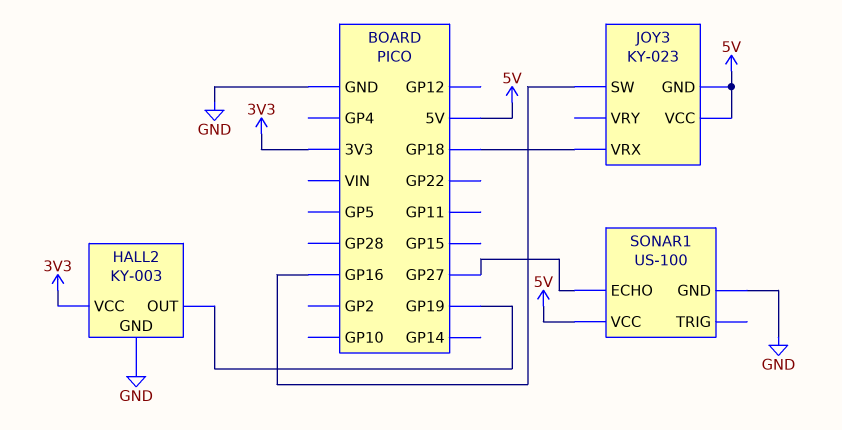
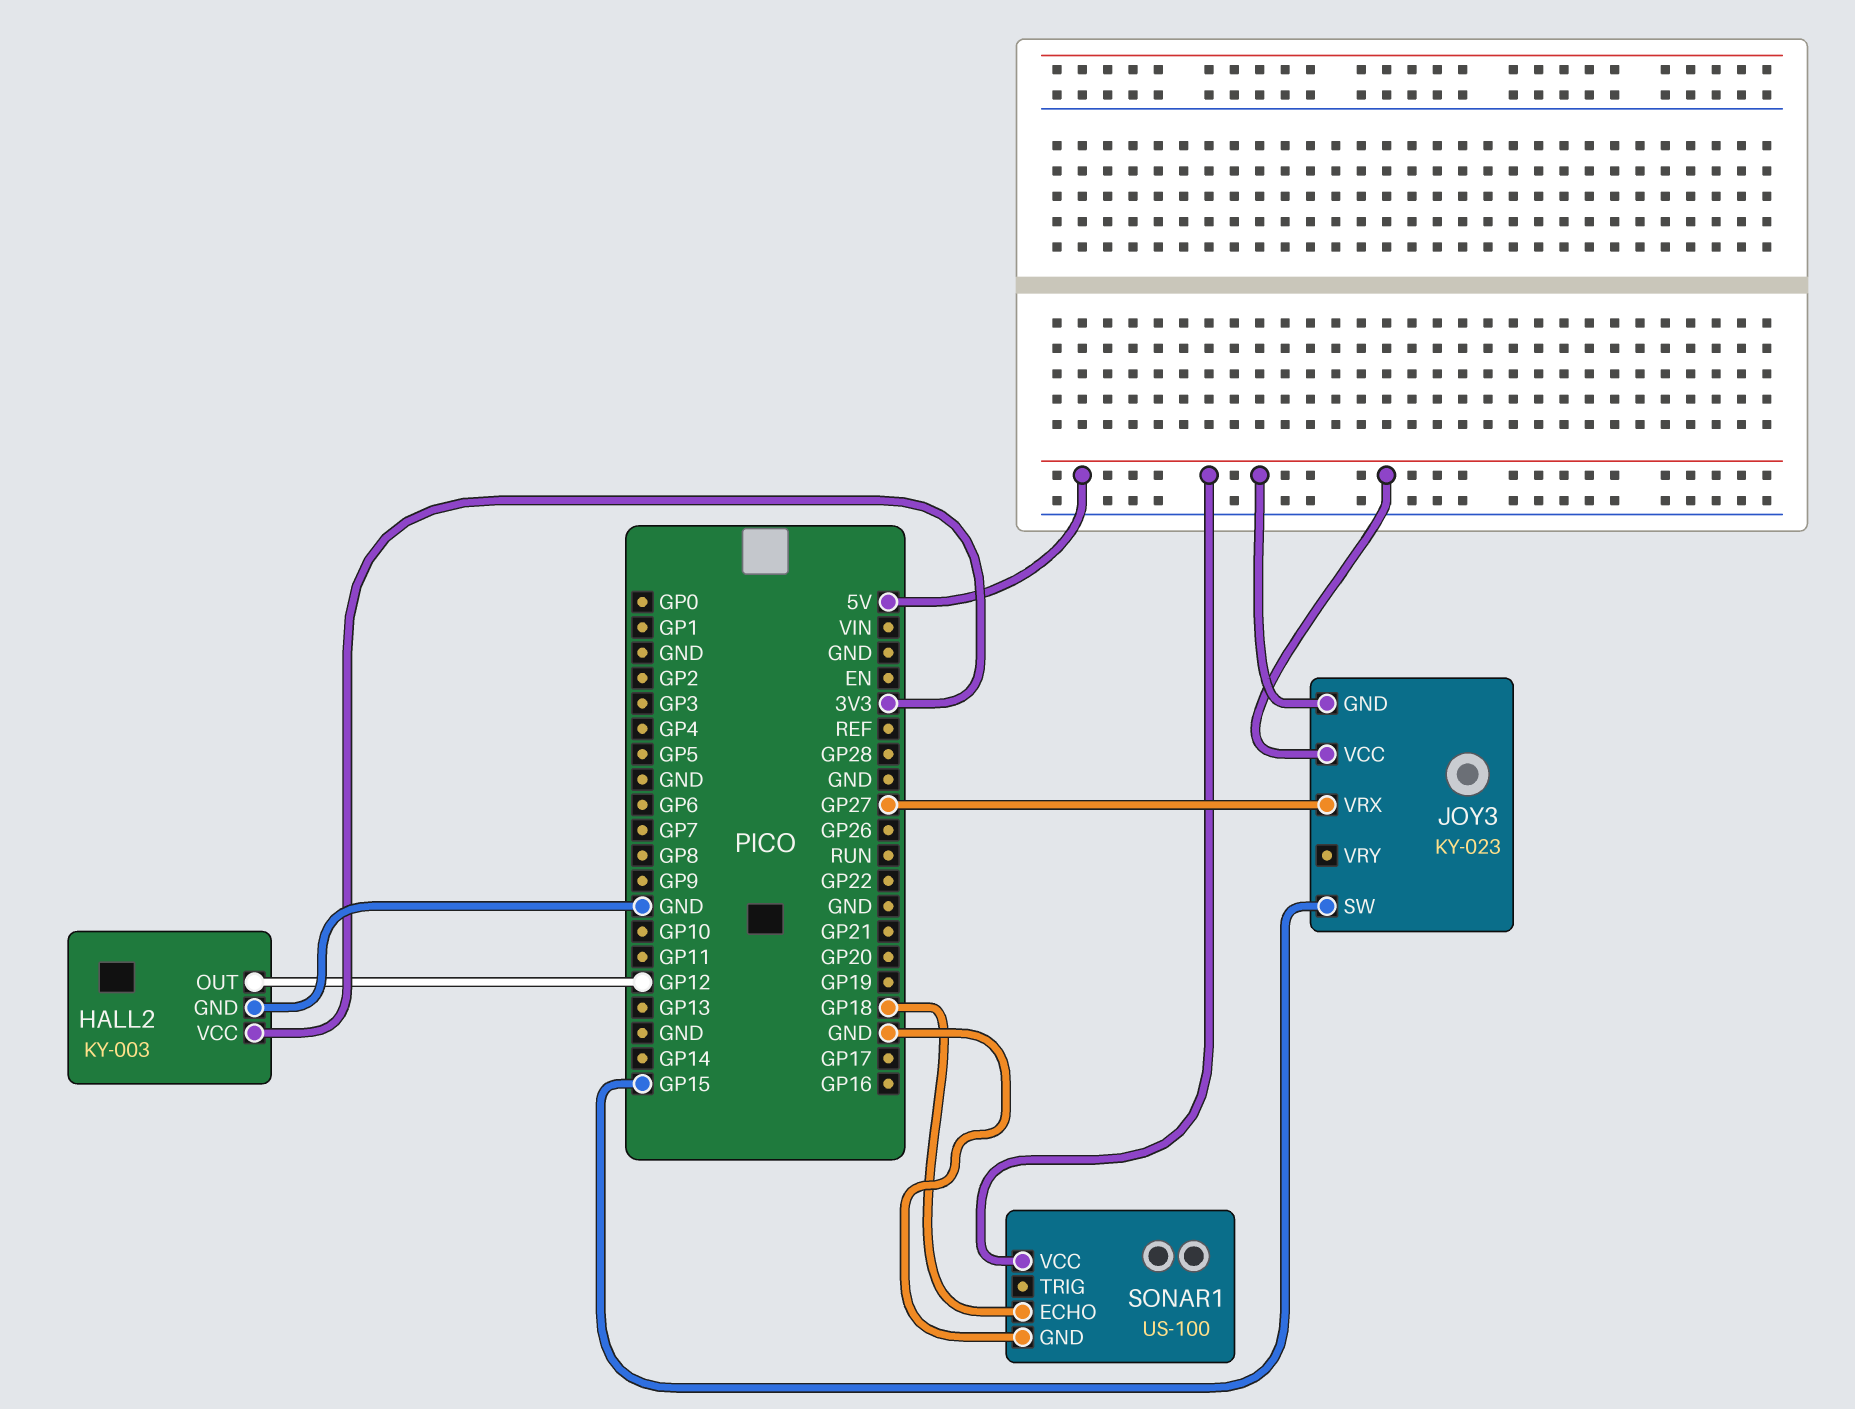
HALL2 pin OUT: GP19 -> GP12
JOY3 pin SW: GP16 -> GP15
JOY3 pin VRX: GP18 -> GP27
SONAR1 pin ECHO: GP27 -> GP18

